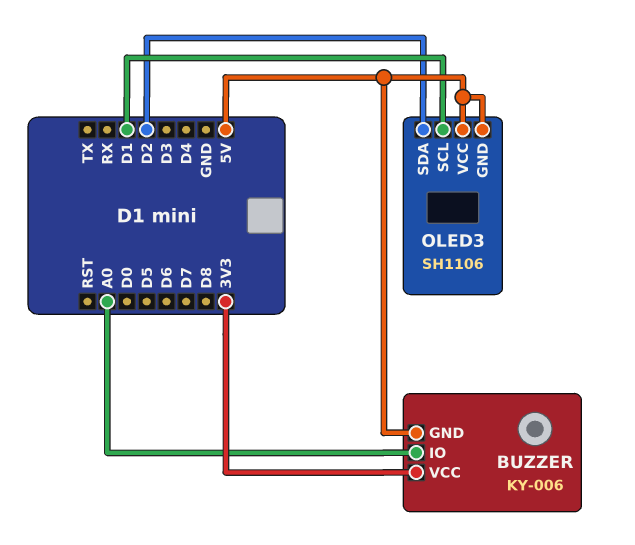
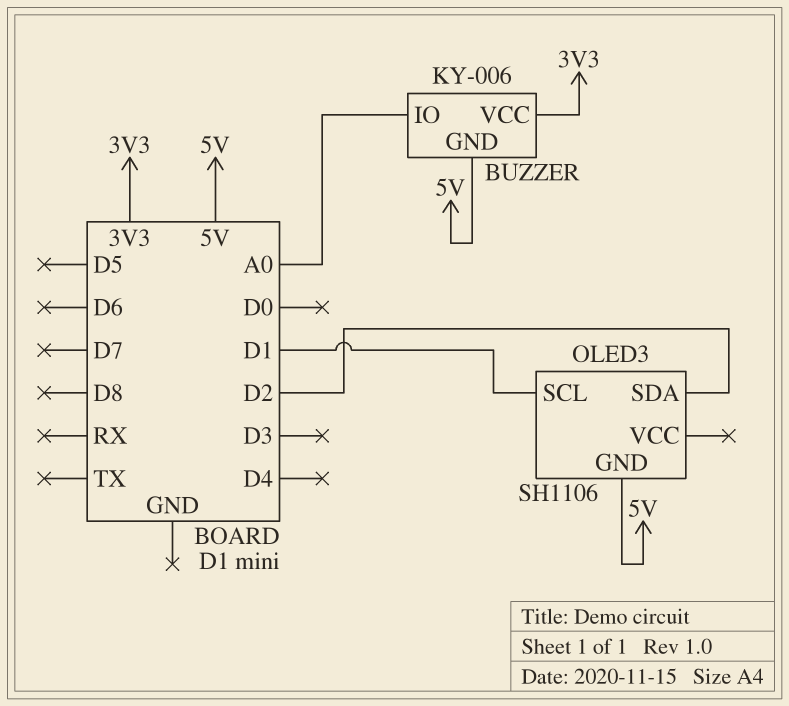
OLED3 pin VCC: 5V -> none

